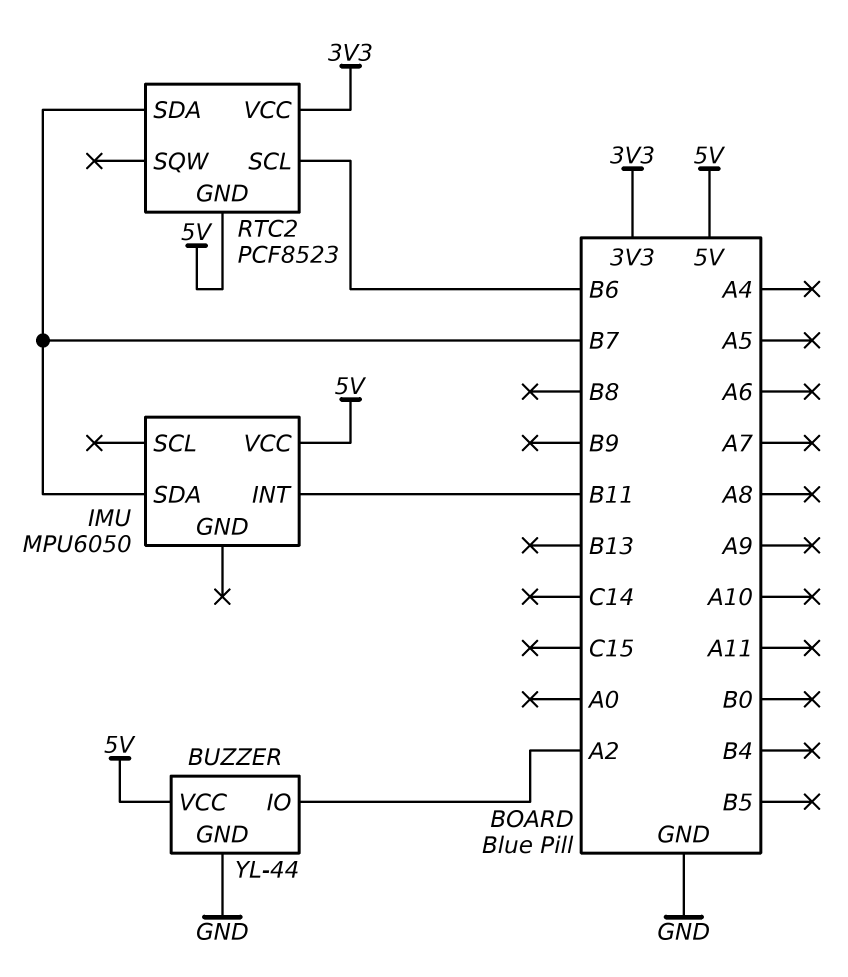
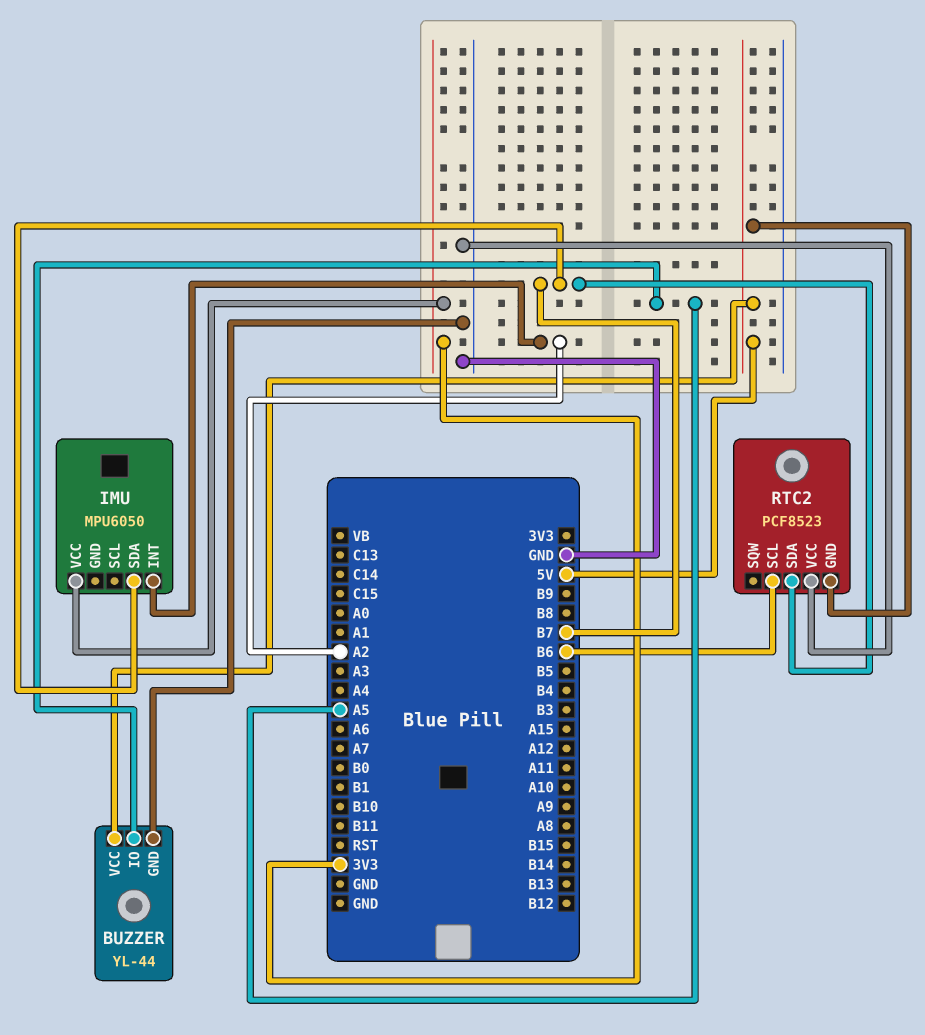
BUZZER pin IO: A2 -> A5
IMU pin INT: B11 -> A2
IMU pin VCC: 5V -> 3V3
RTC2 pin VCC: 3V3 -> GND

